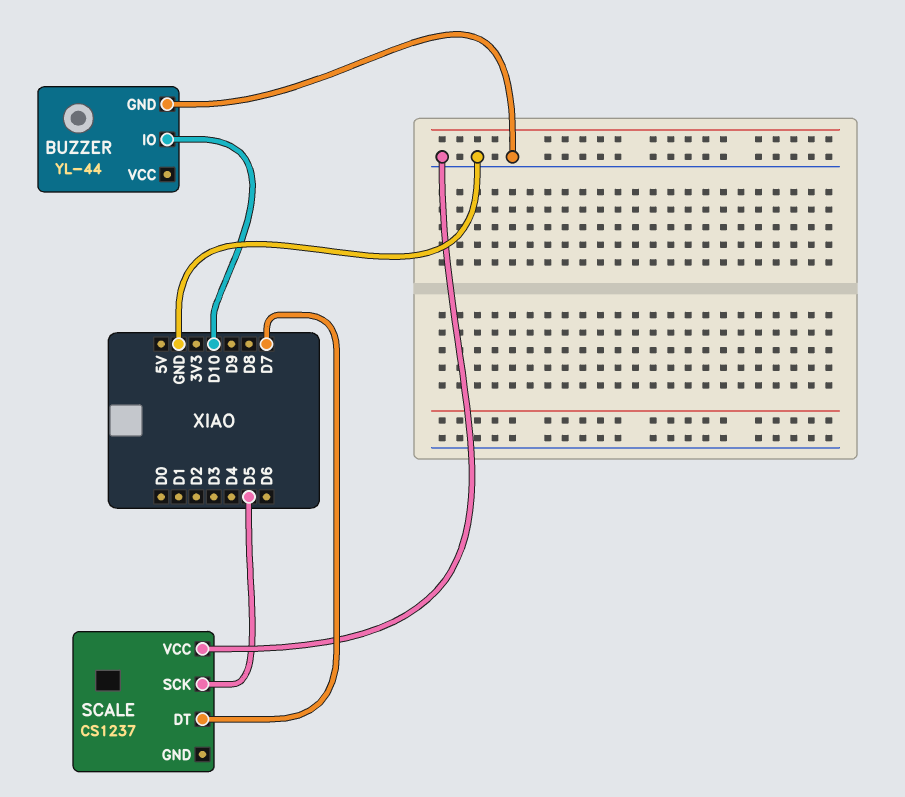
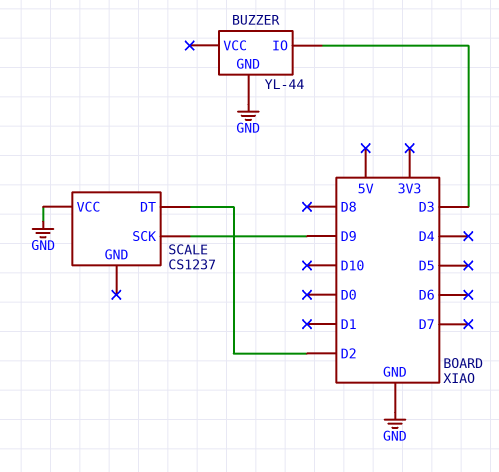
BUZZER pin IO: D10 -> D3
SCALE pin DT: D7 -> D2
SCALE pin SCK: D5 -> D9

